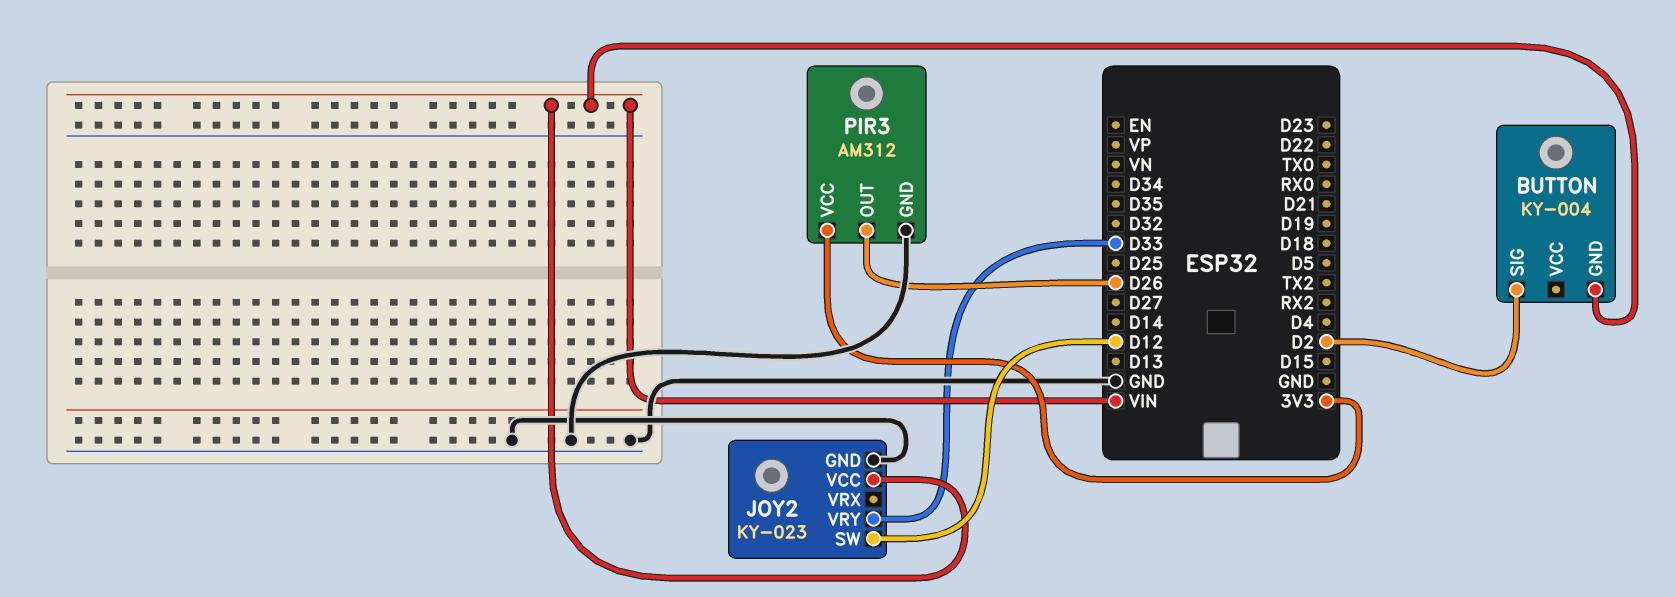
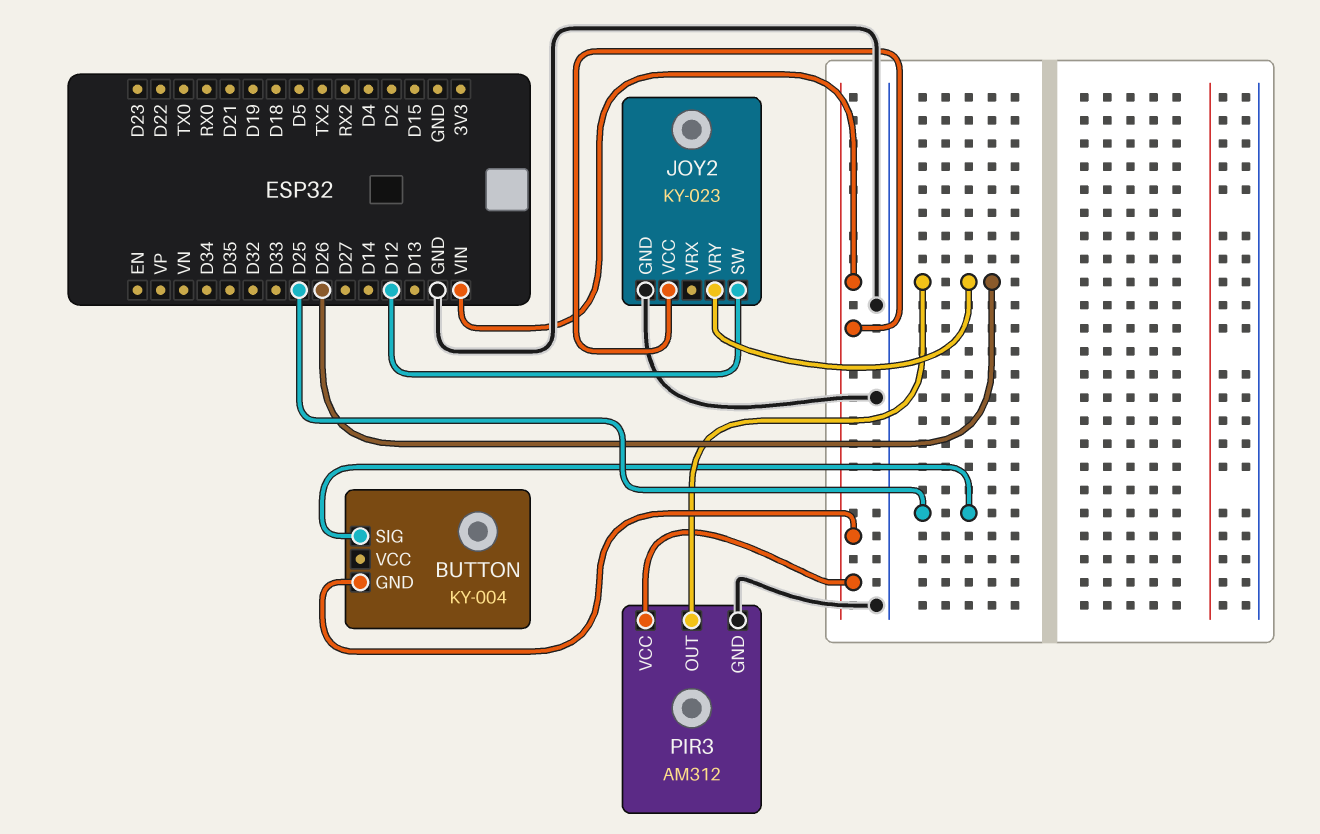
BUTTON pin SIG: D2 -> D25
JOY2 pin VRY: D33 -> D26
PIR3 pin VCC: 3V3 -> VIN

